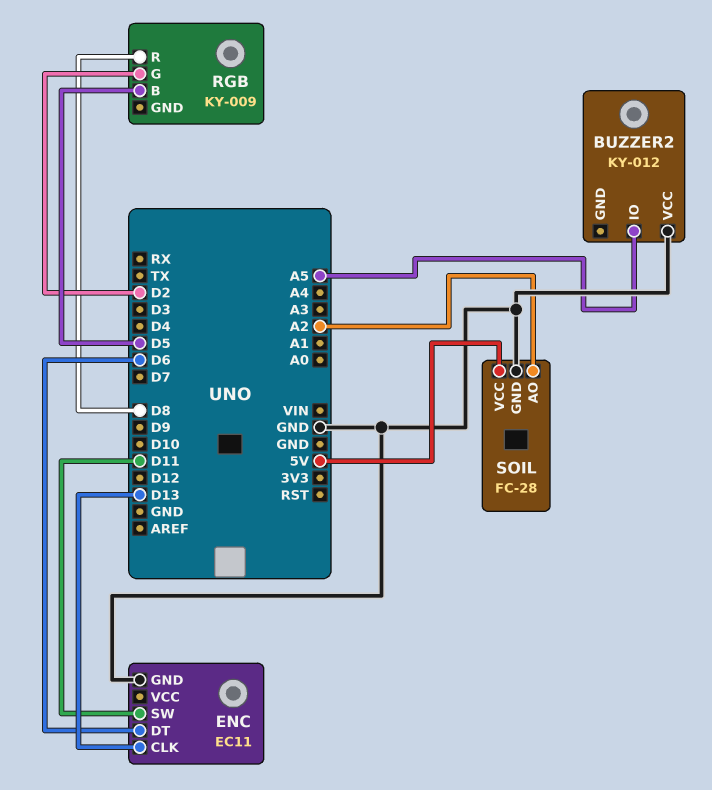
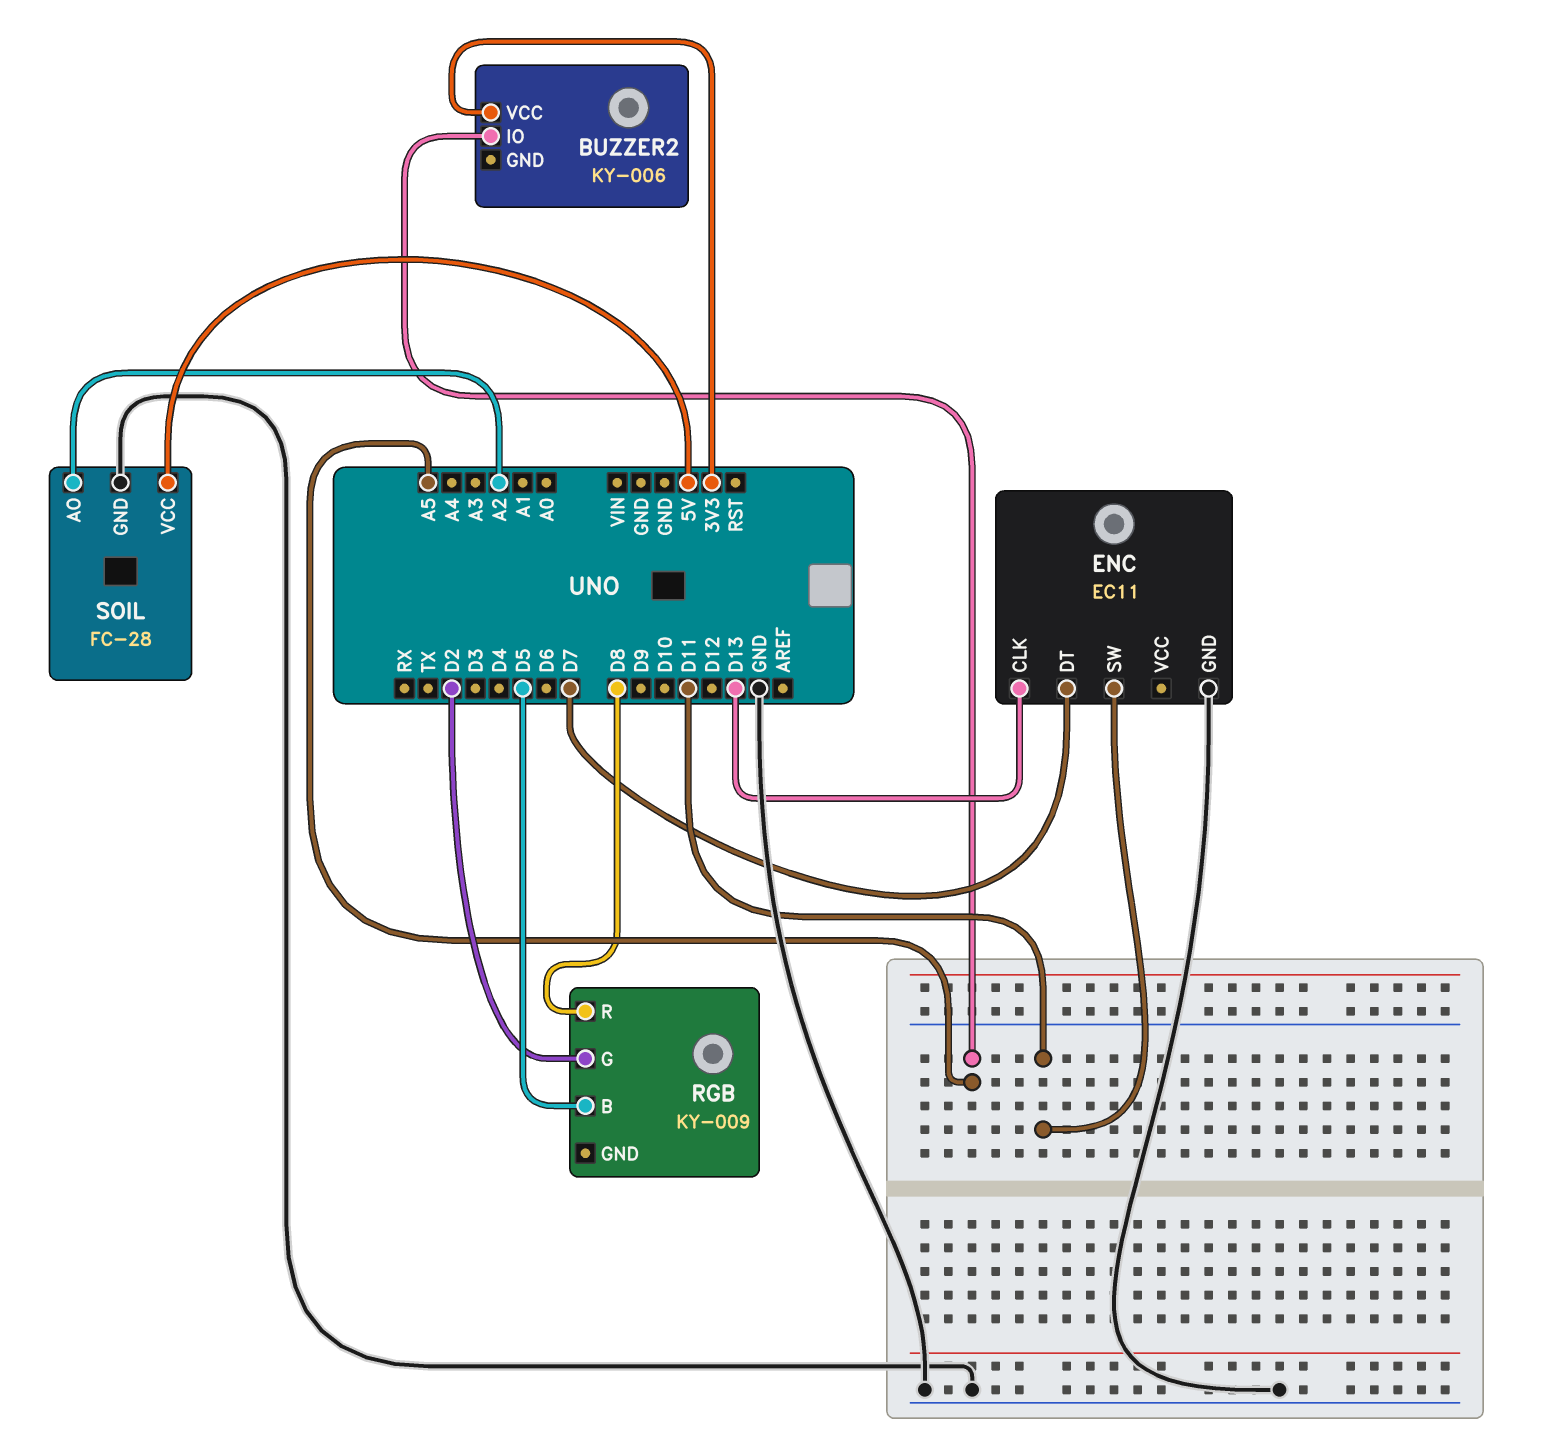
BUZZER2: KY-012 -> KY-006
BUZZER2 pin VCC: GND -> 3V3
ENC pin DT: D6 -> D7

